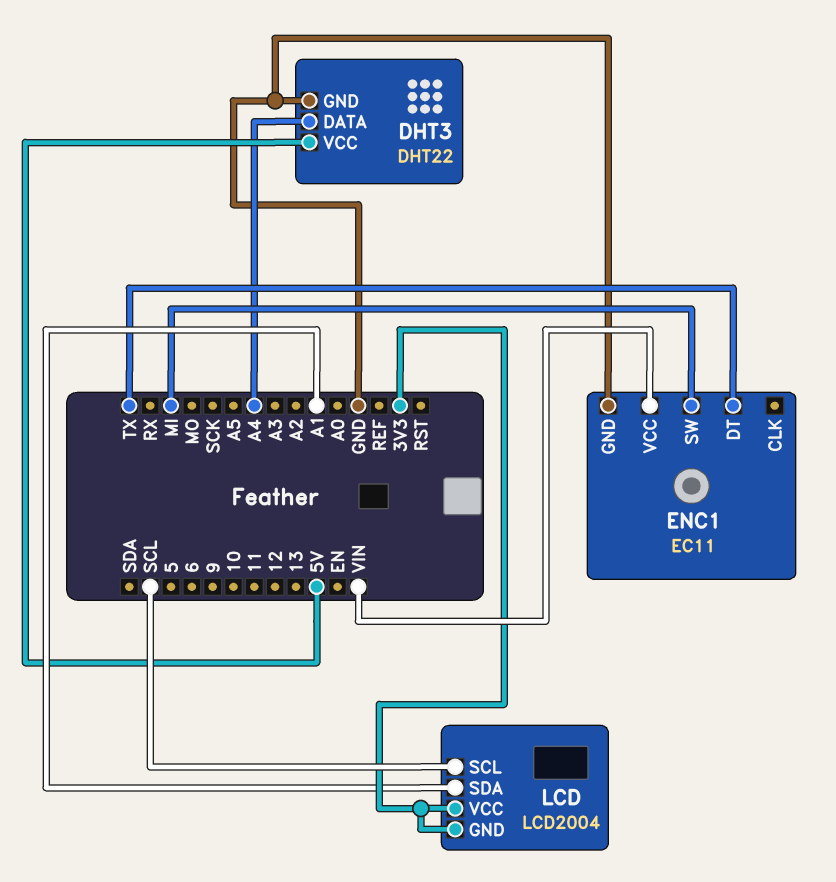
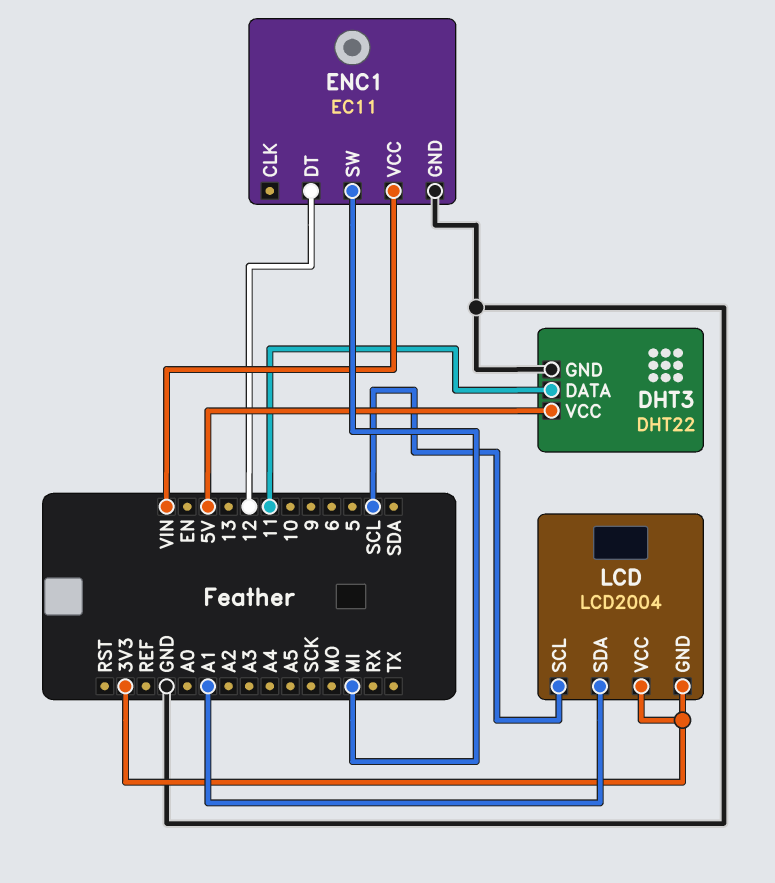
DHT3 pin DATA: A4 -> 11
ENC1 pin DT: TX -> 12

